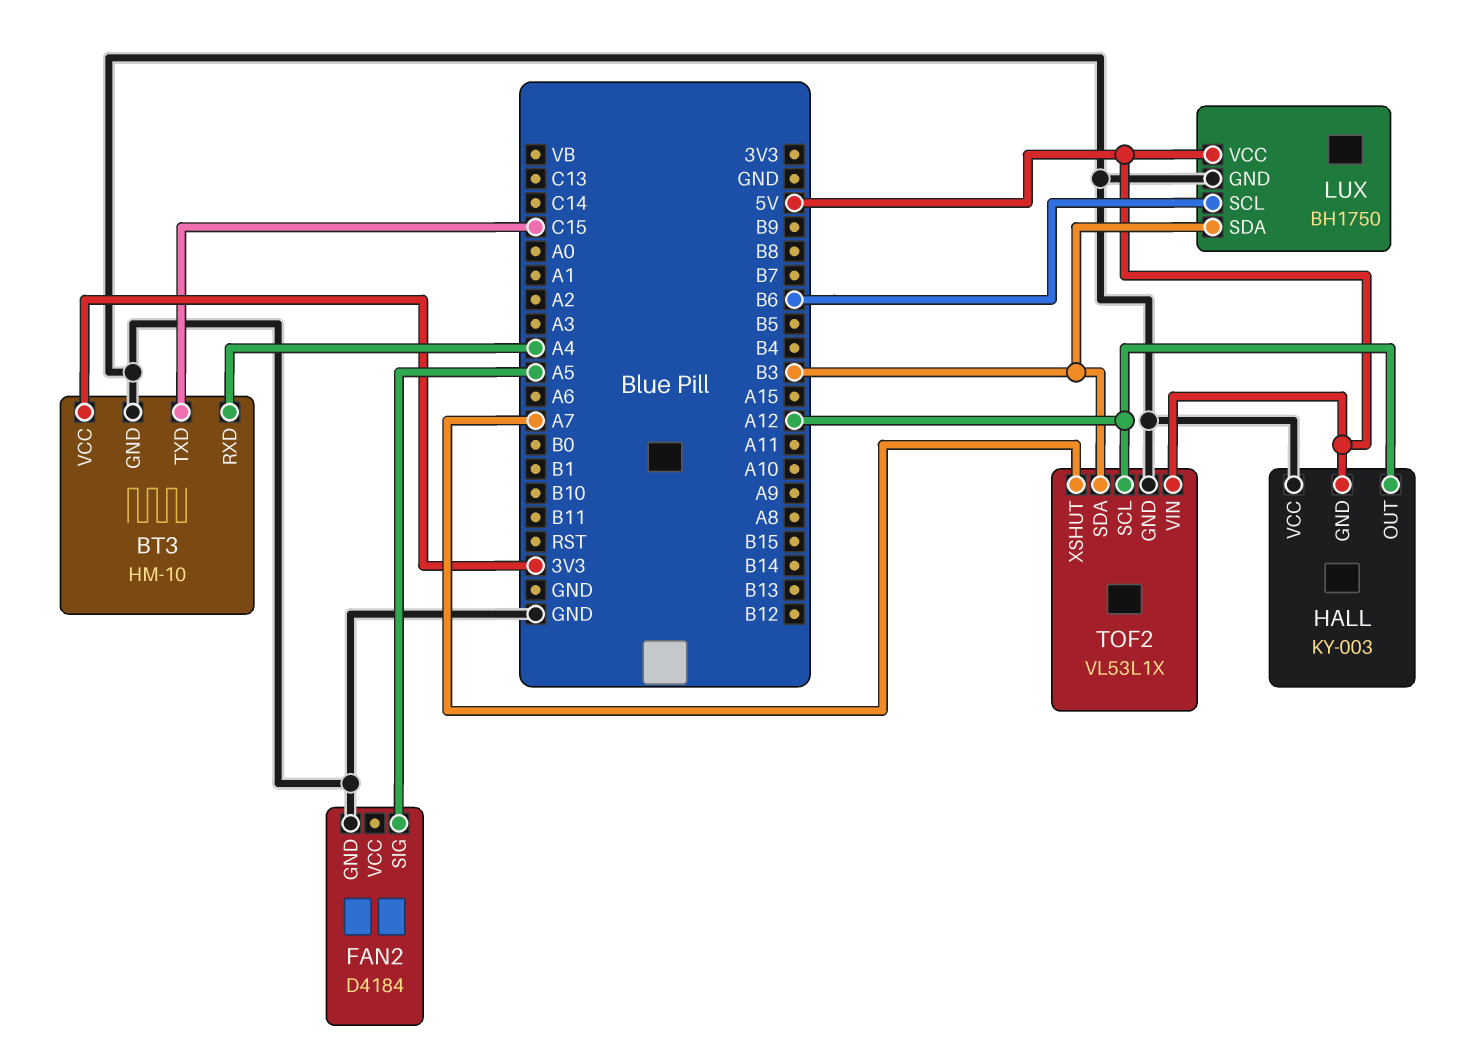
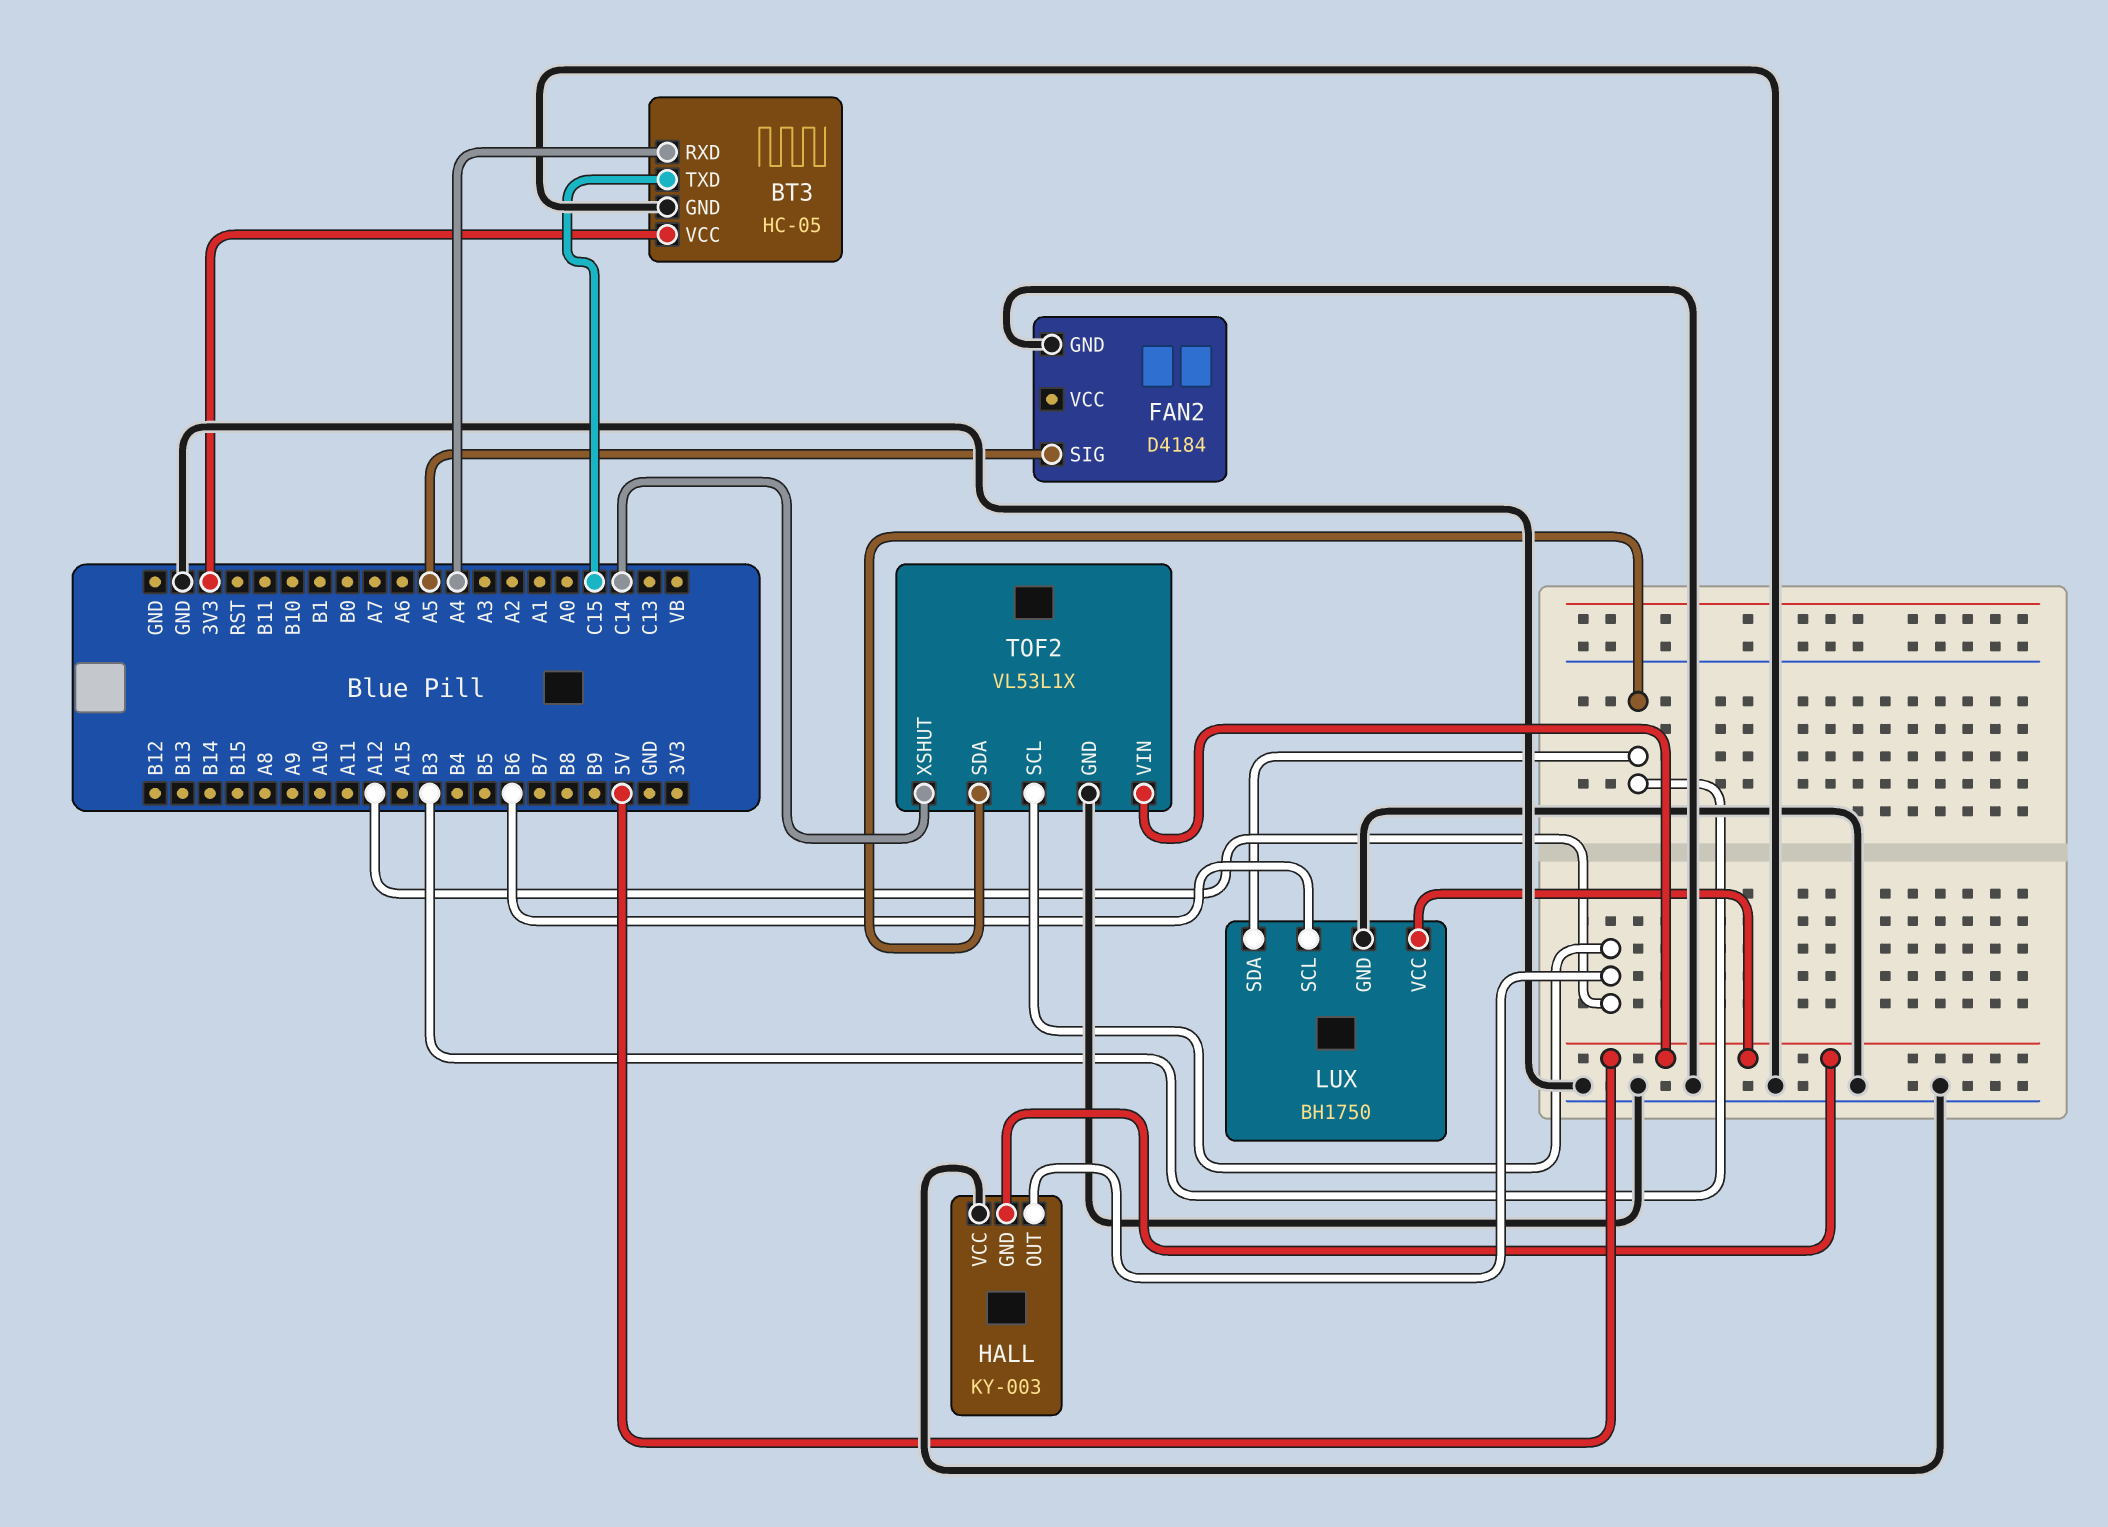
BT3: HM-10 -> HC-05
TOF2 pin XSHUT: A7 -> C14

